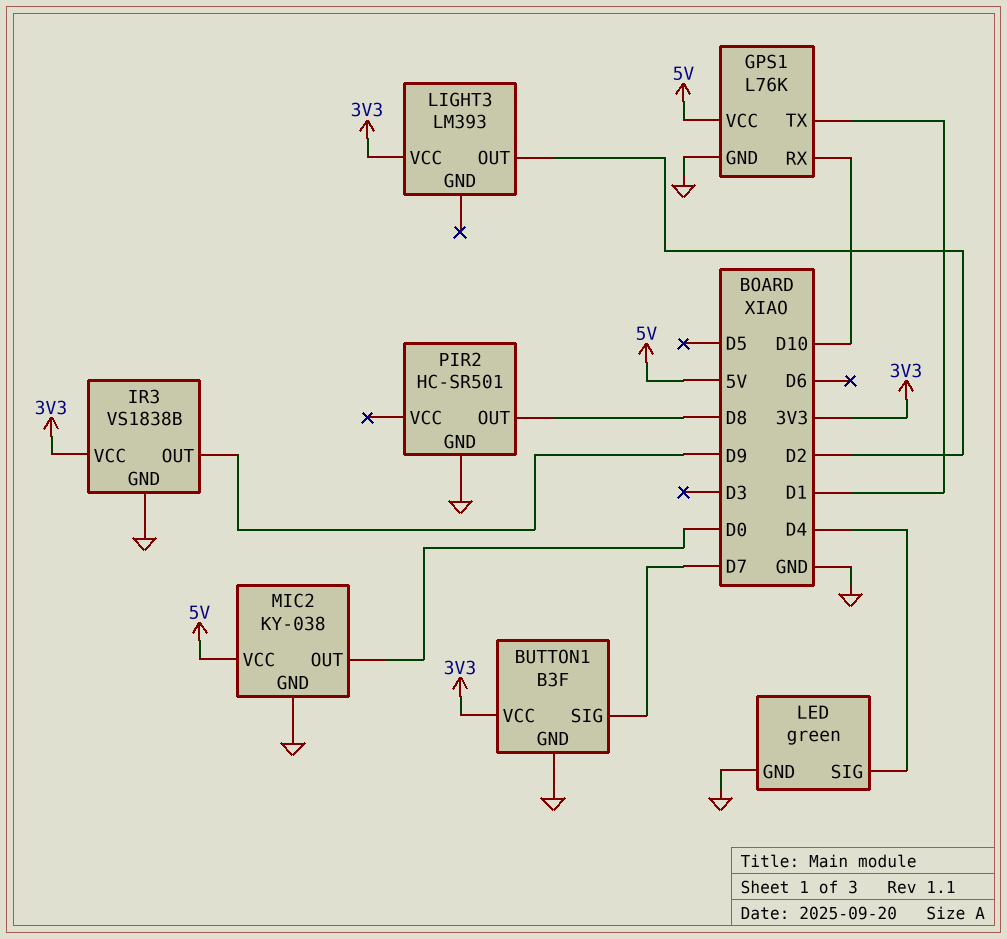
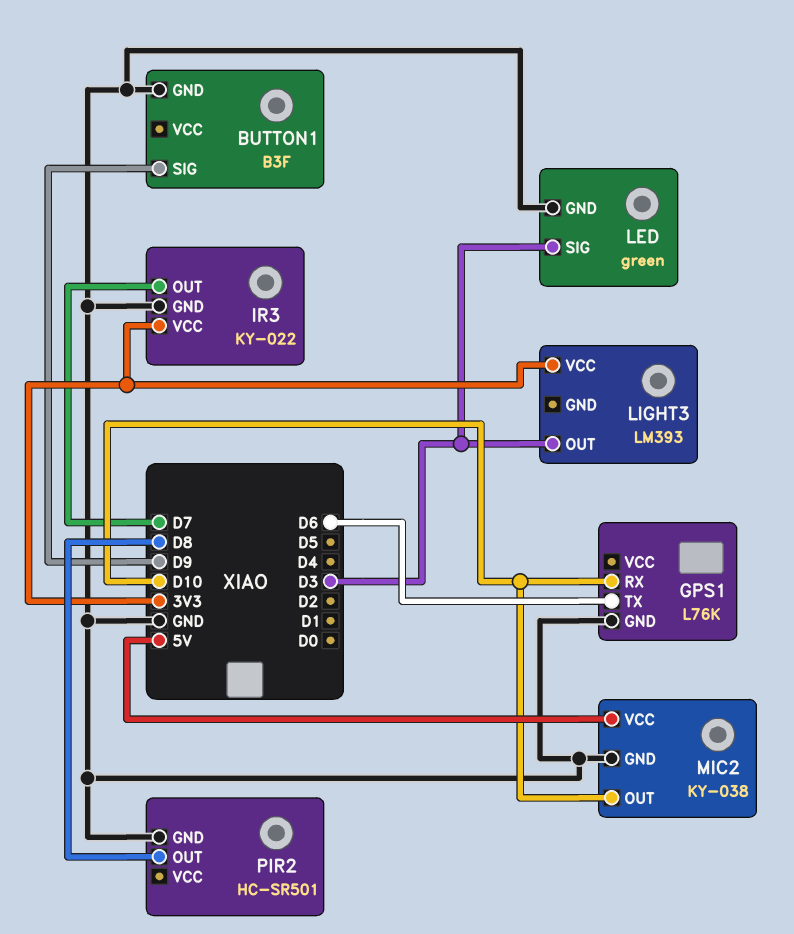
BUTTON1 pin SIG: D7 -> D9
BUTTON1 pin VCC: 3V3 -> none
GPS1 pin TX: D1 -> D6
GPS1 pin VCC: 5V -> none
IR3: VS1838B -> KY-022
IR3 pin OUT: D9 -> D7
LED pin SIG: D4 -> D3
LIGHT3 pin OUT: D2 -> D3
MIC2 pin OUT: D0 -> D10

